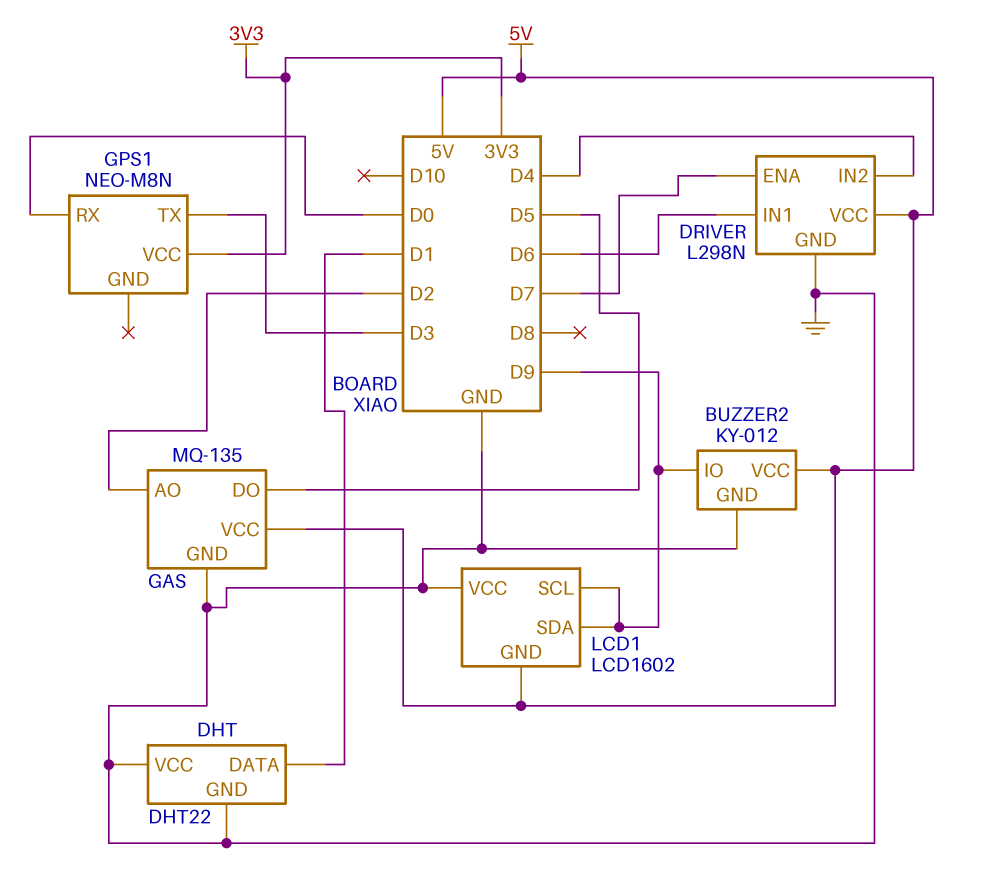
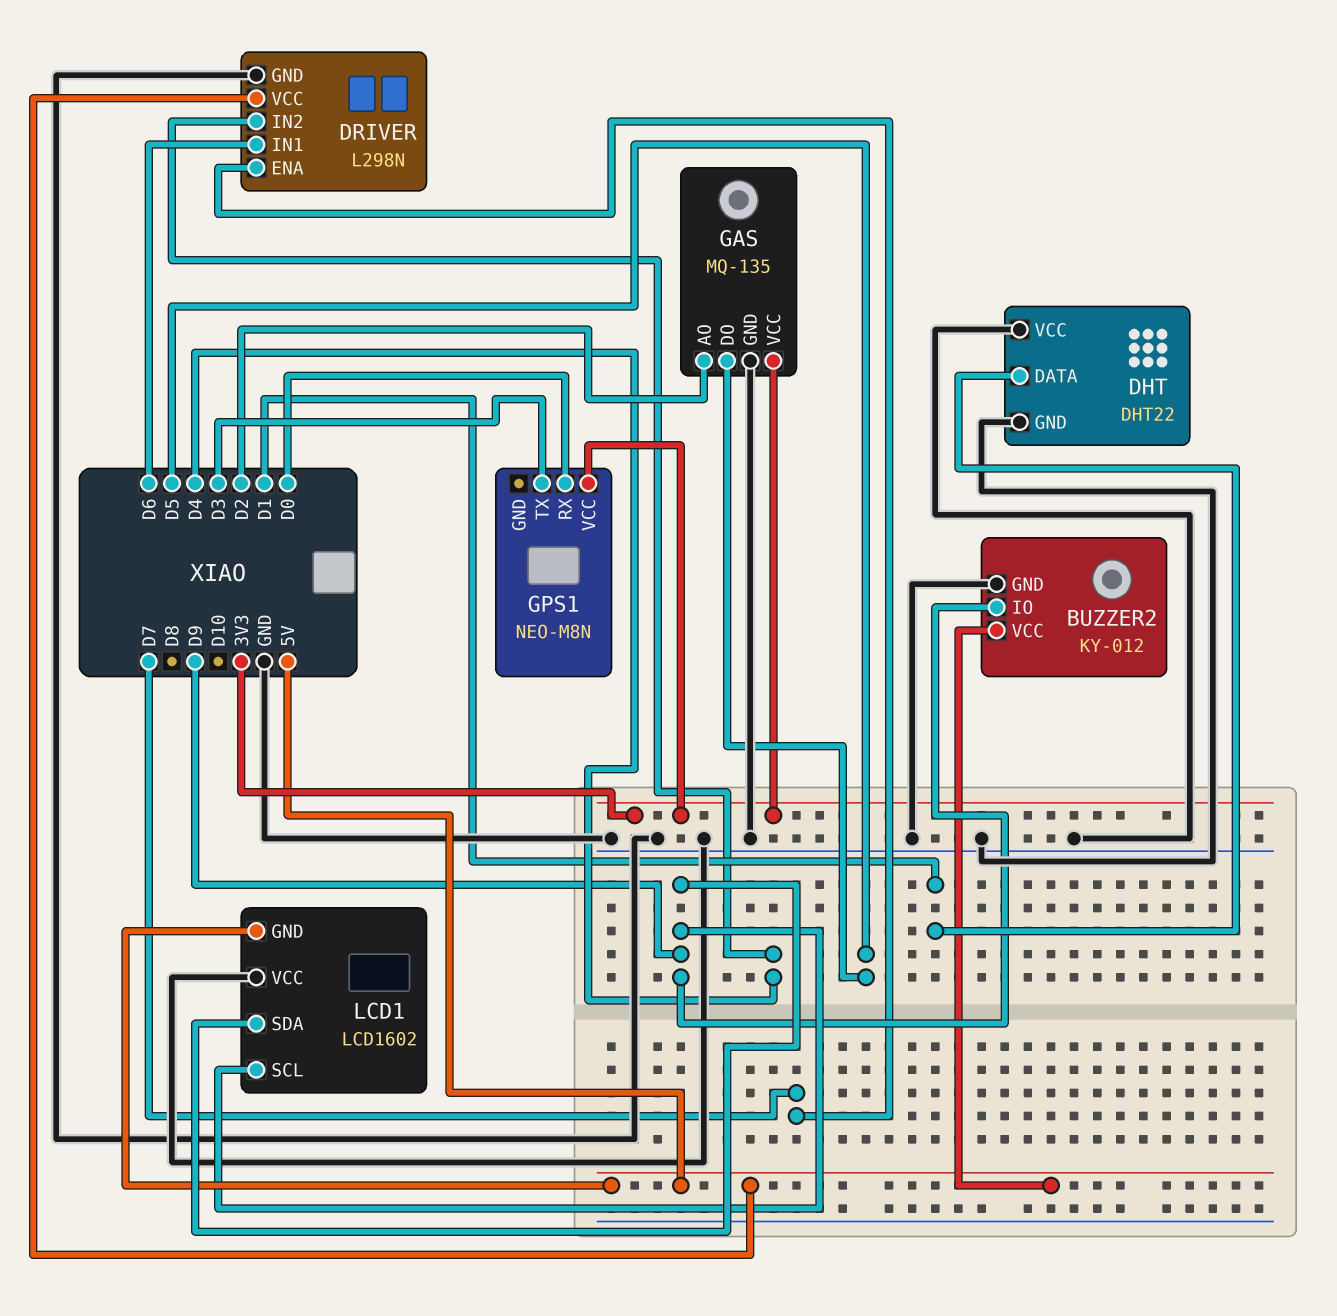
GAS pin VCC: 5V -> 3V3

